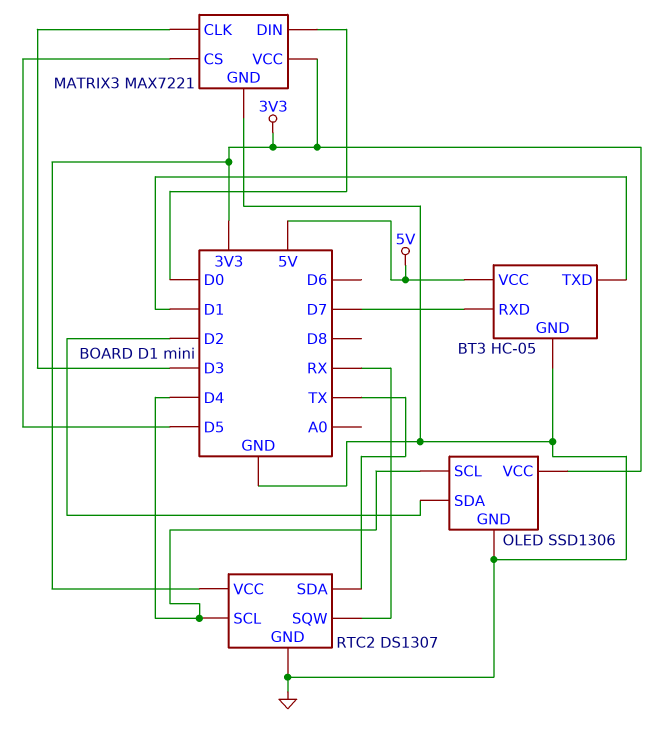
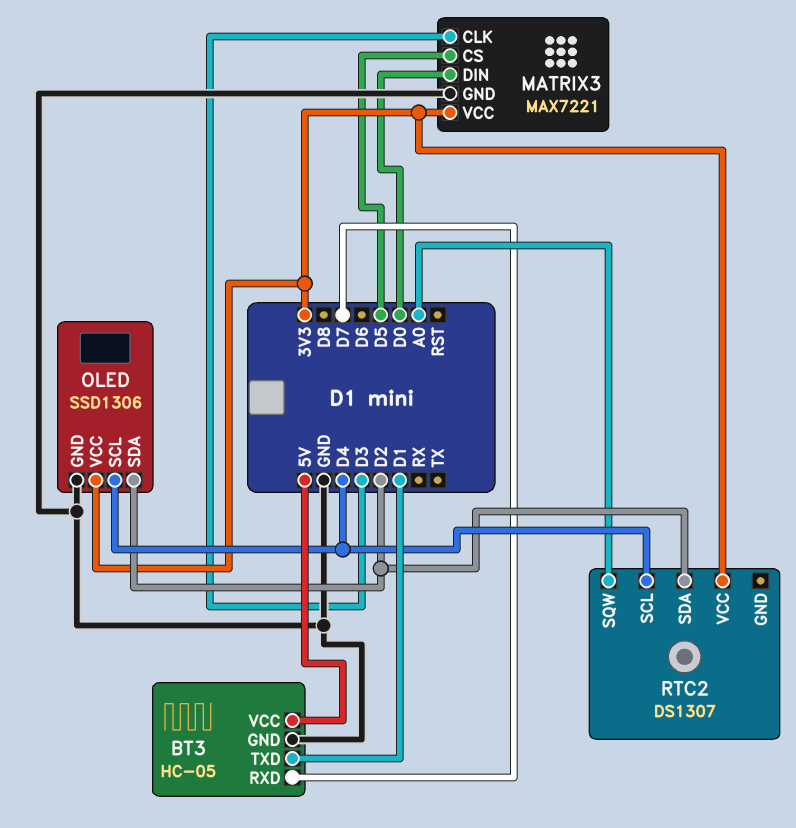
RTC2 pin GND: GND -> none
RTC2 pin SDA: TX -> D2
RTC2 pin SQW: RX -> A0

